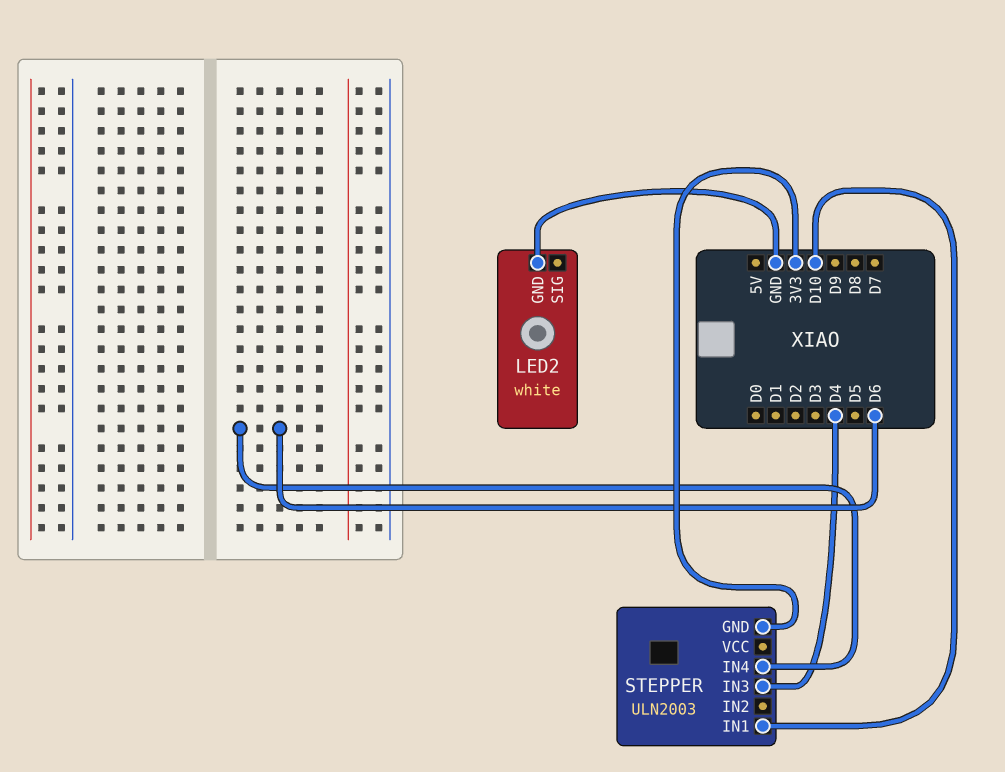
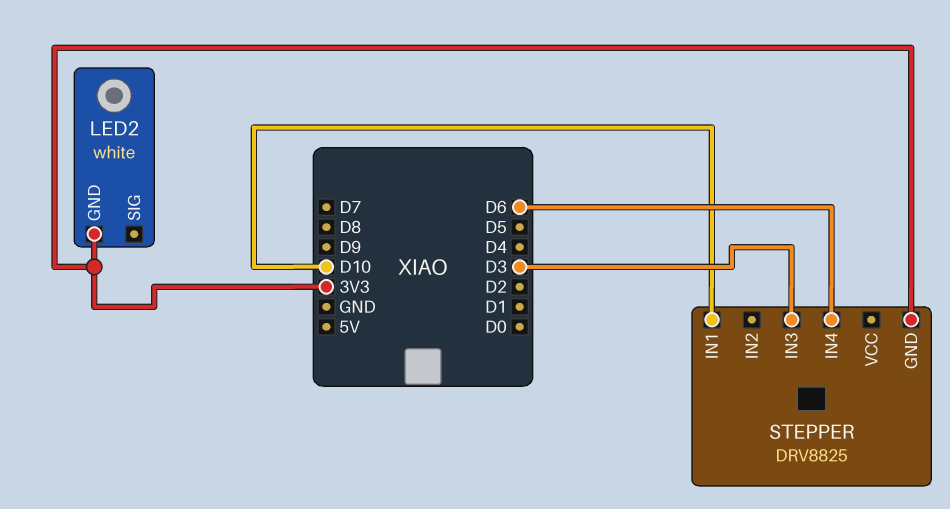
LED2 pin GND: GND -> 3V3
STEPPER: ULN2003 -> DRV8825
STEPPER pin IN3: D4 -> D3

